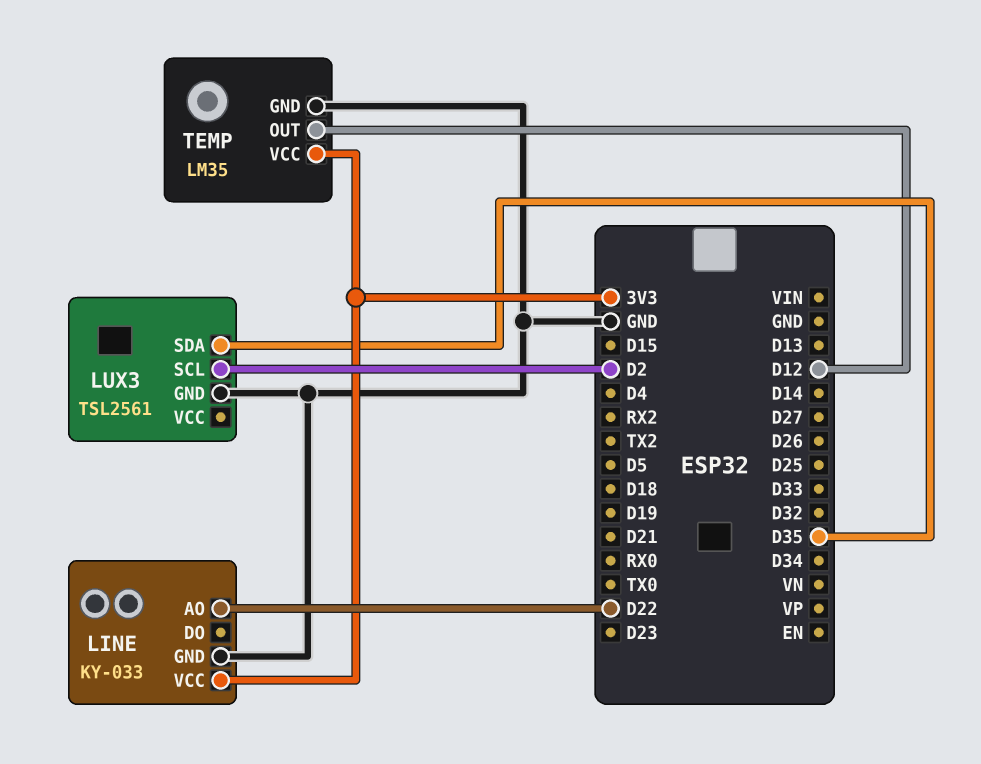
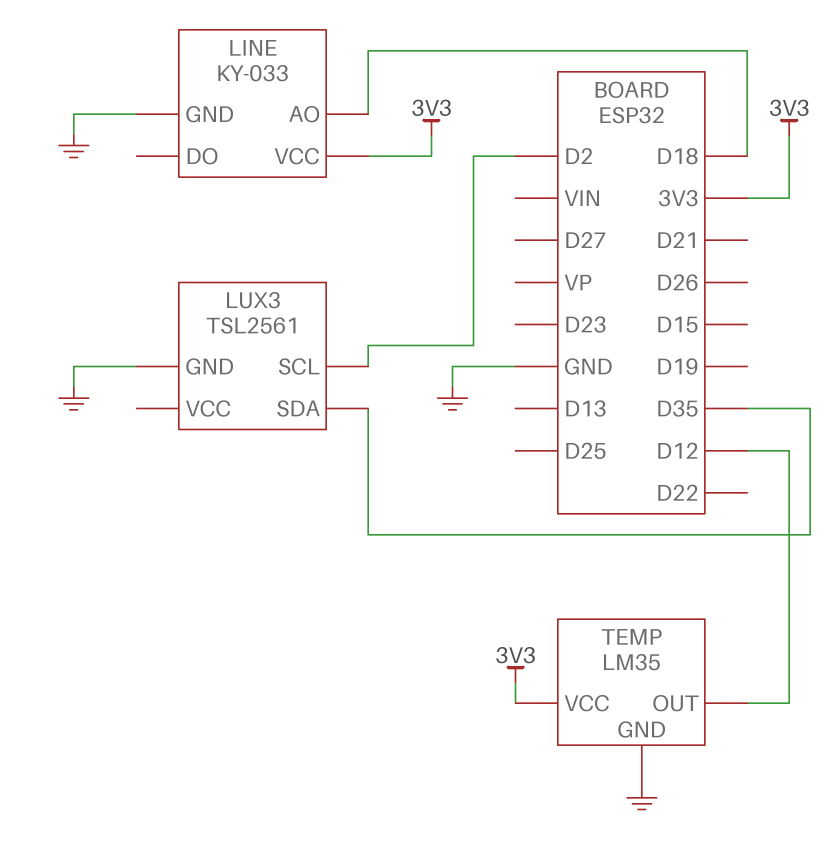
LINE pin AO: D22 -> D18

